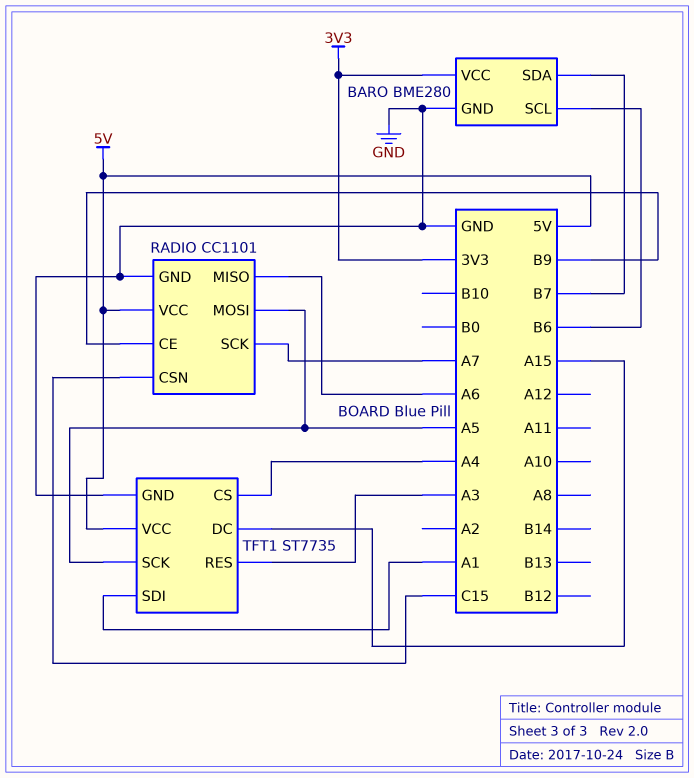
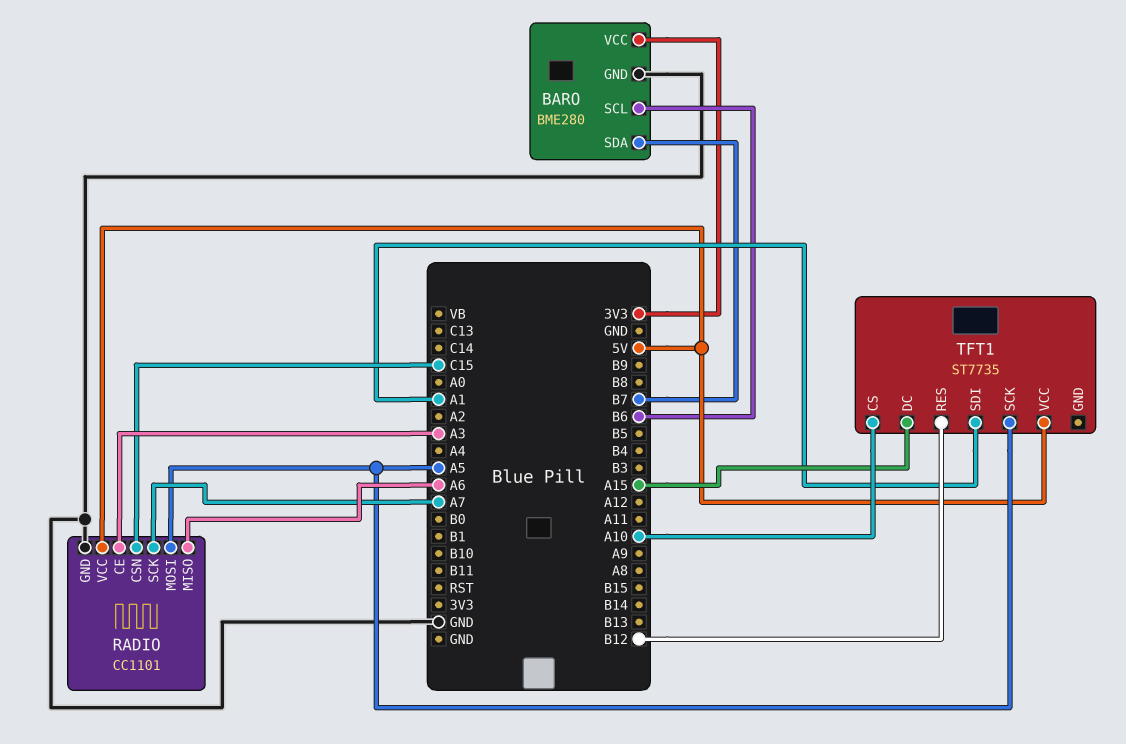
RADIO pin CE: B9 -> A3
TFT1 pin CS: A4 -> A10
TFT1 pin GND: GND -> none
TFT1 pin RES: A3 -> B12

